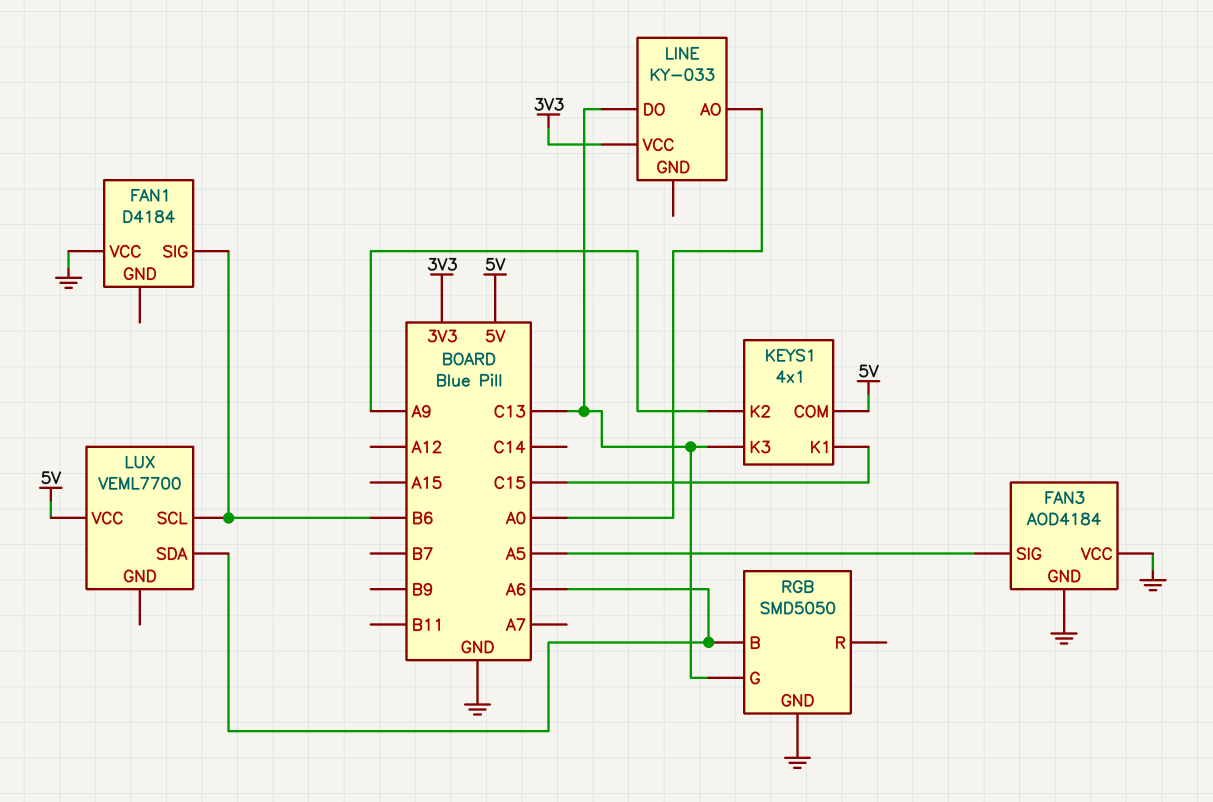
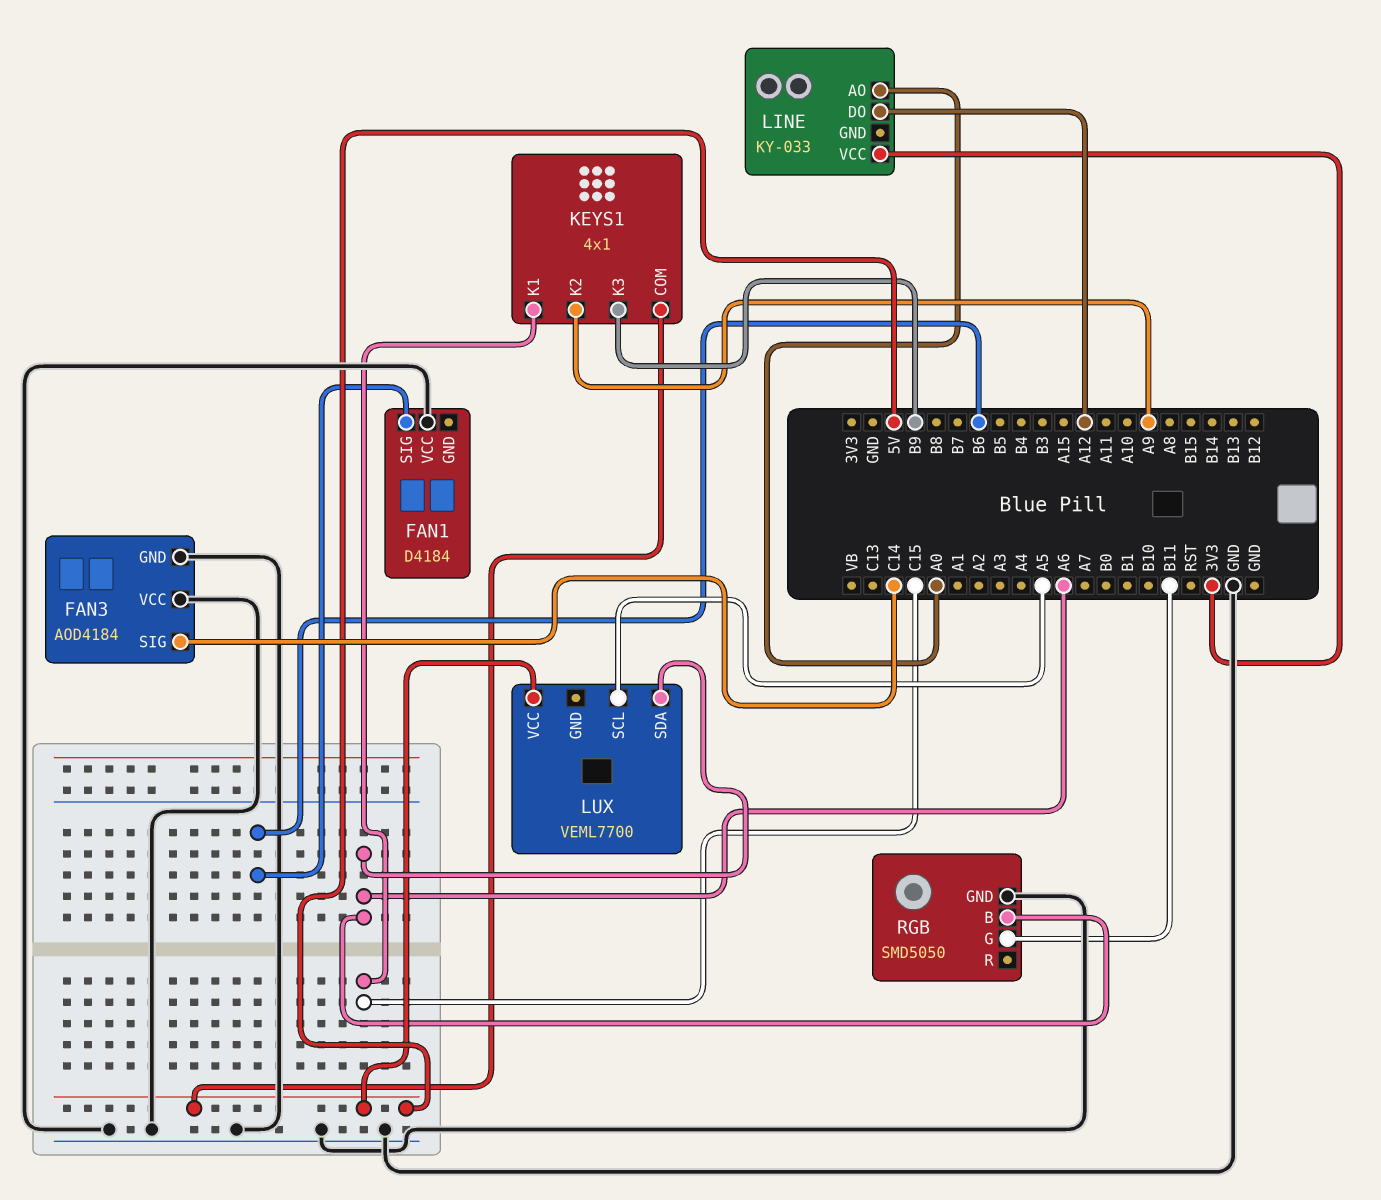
FAN3 pin SIG: A5 -> C14
KEYS1 pin K3: C13 -> B9
LINE pin DO: C13 -> A12
LUX pin SCL: B6 -> A5
RGB pin G: C13 -> B11

